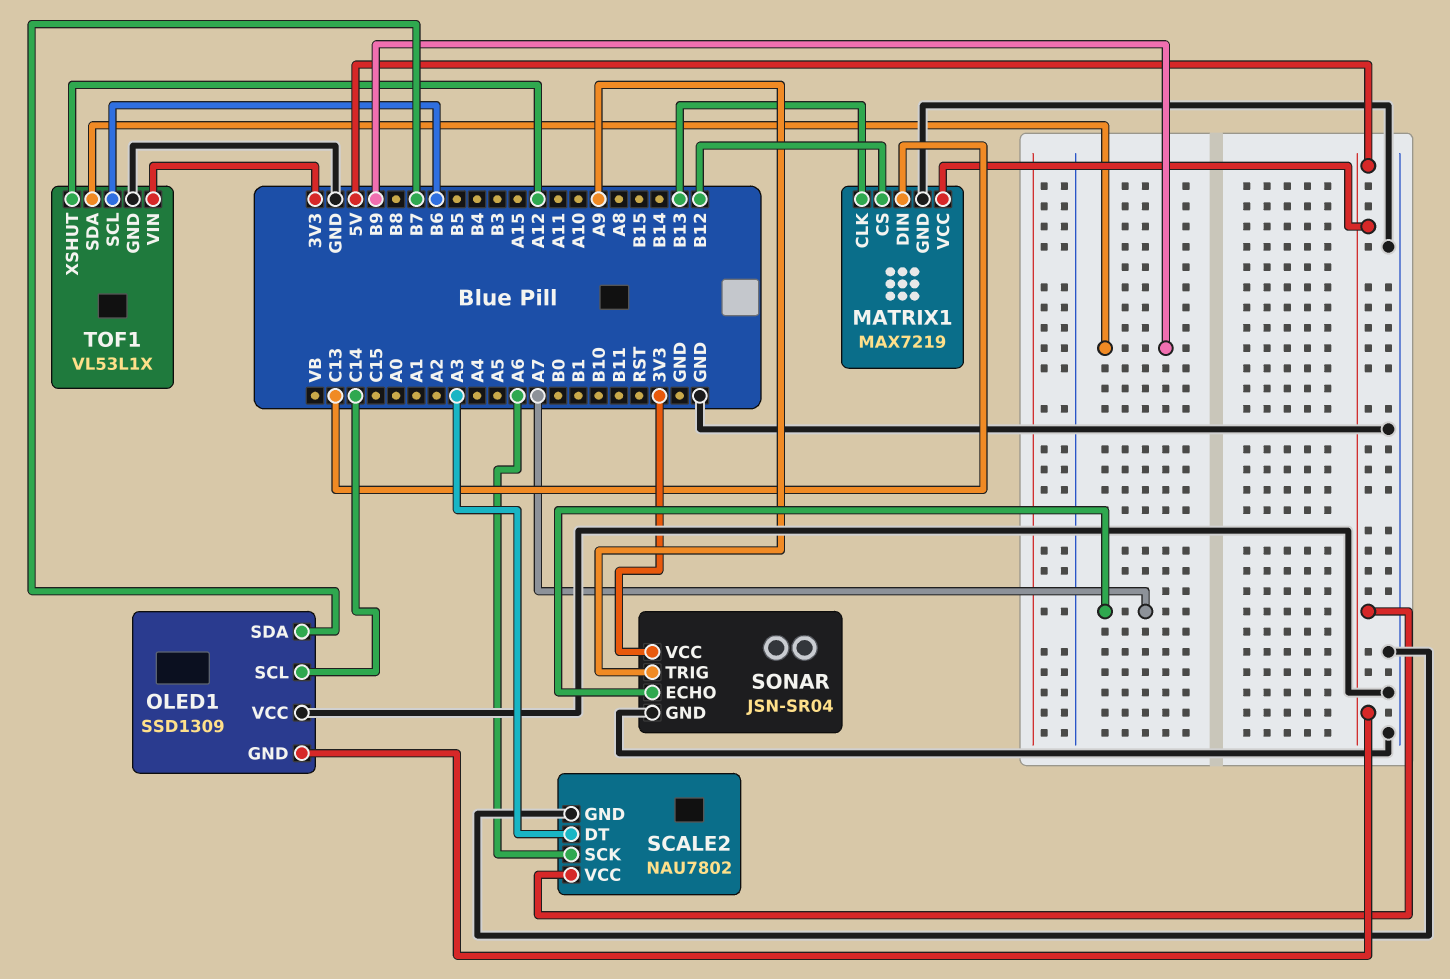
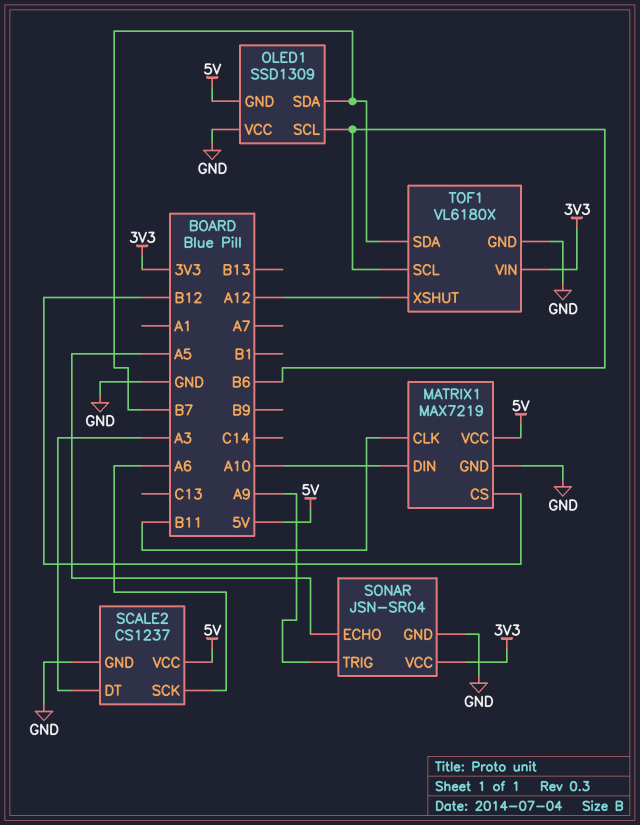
MATRIX1 pin CLK: B13 -> B11
MATRIX1 pin DIN: C13 -> A10
OLED1 pin SCL: C14 -> B6
SCALE2: NAU7802 -> CS1237
SONAR pin ECHO: A7 -> A5
TOF1: VL53L1X -> VL6180X
TOF1 pin SDA: B9 -> B7

